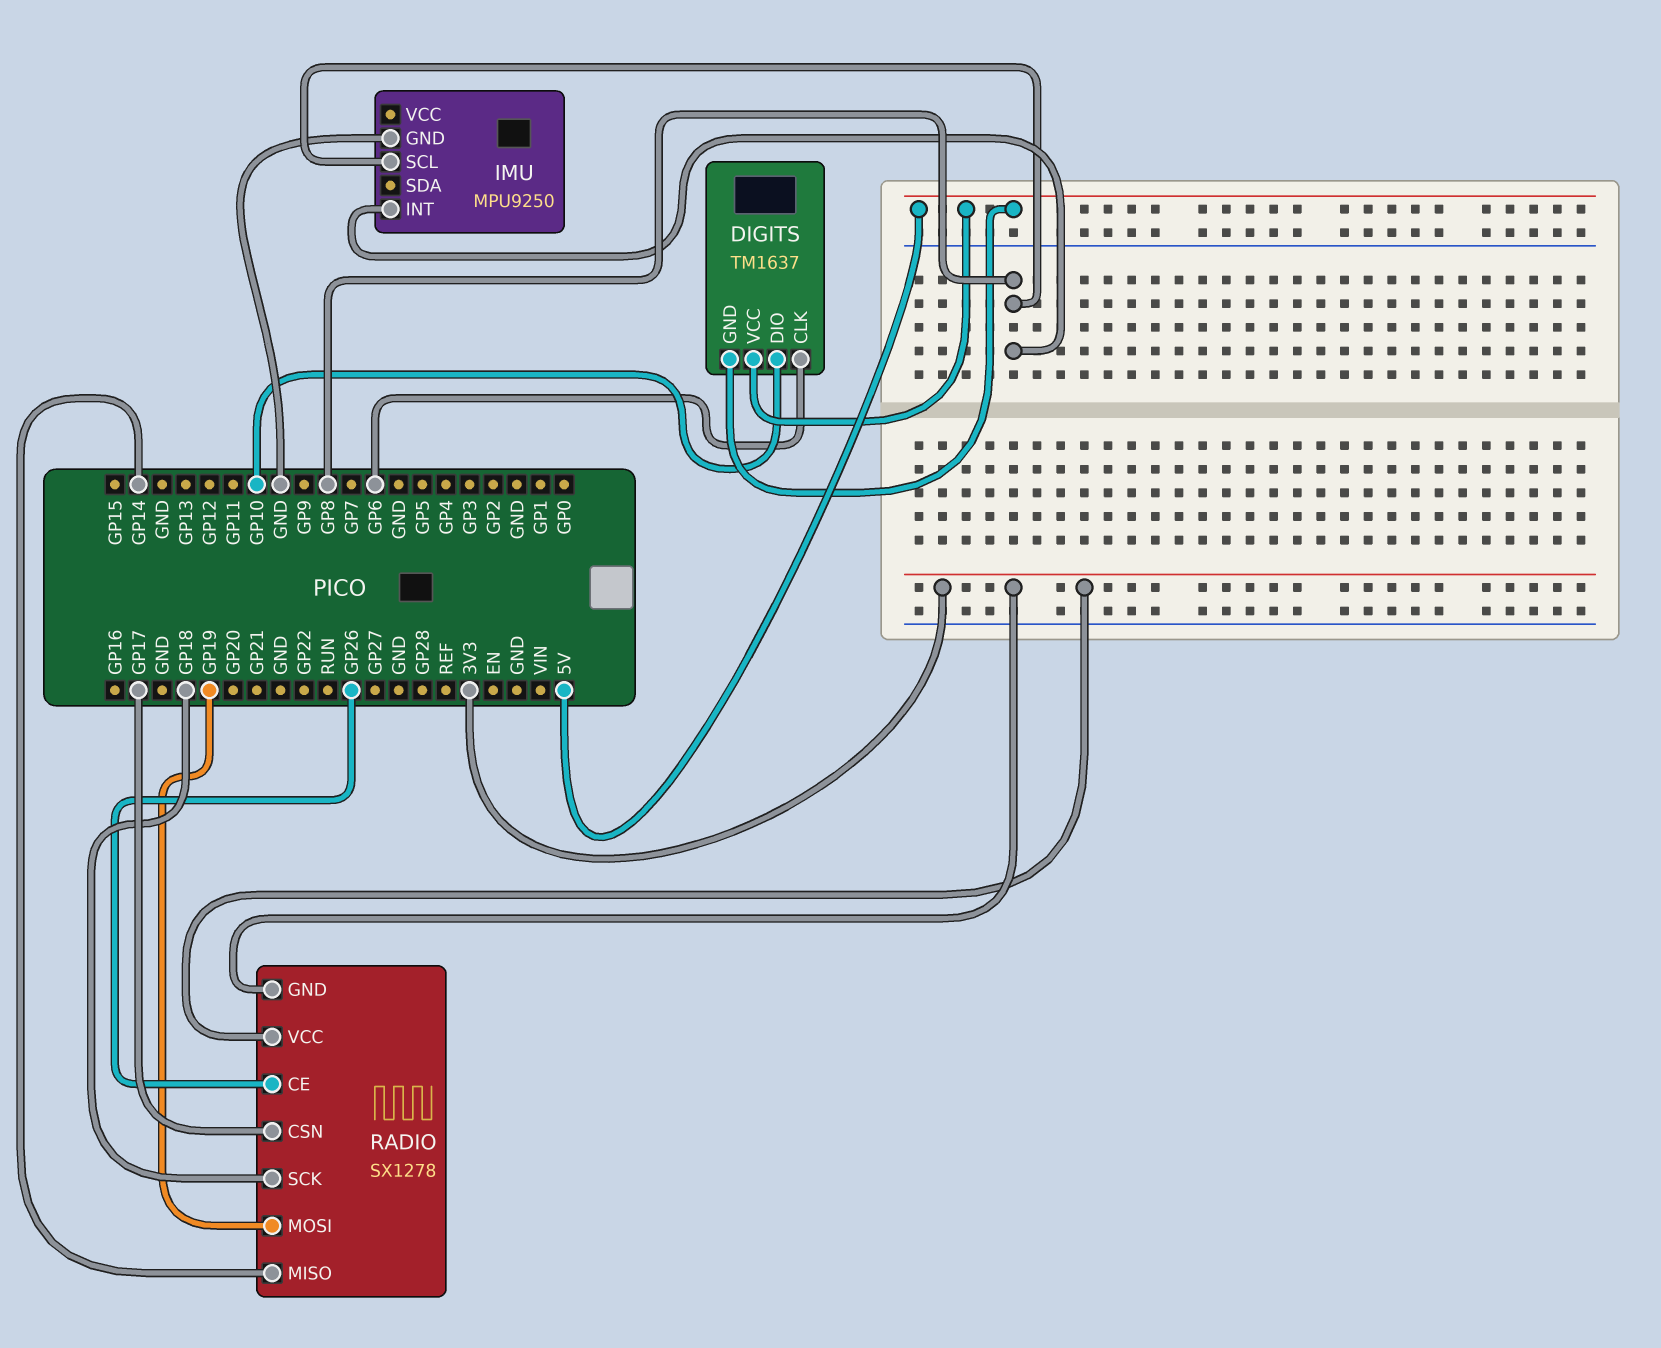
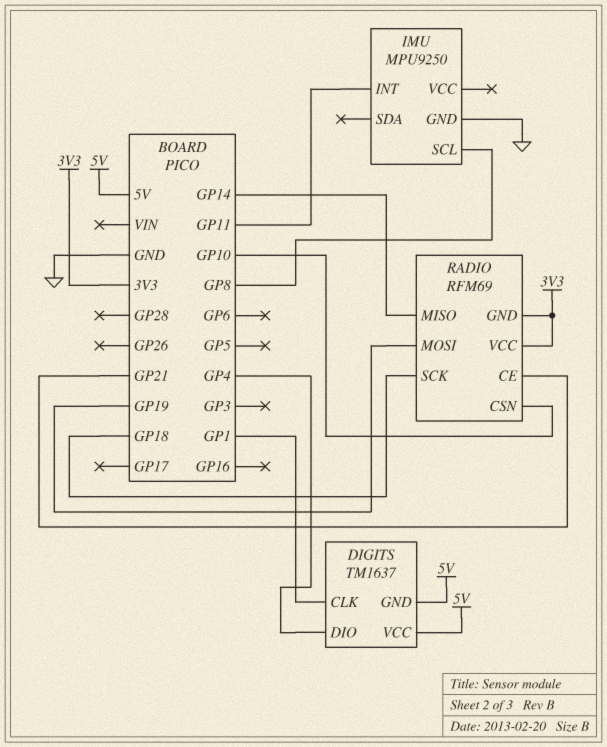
DIGITS pin CLK: GP6 -> GP1
DIGITS pin DIO: GP10 -> GP4
IMU pin INT: GP8 -> GP11
RADIO: SX1278 -> RFM69
RADIO pin CE: GP26 -> GP21
RADIO pin CSN: GP17 -> GP10

